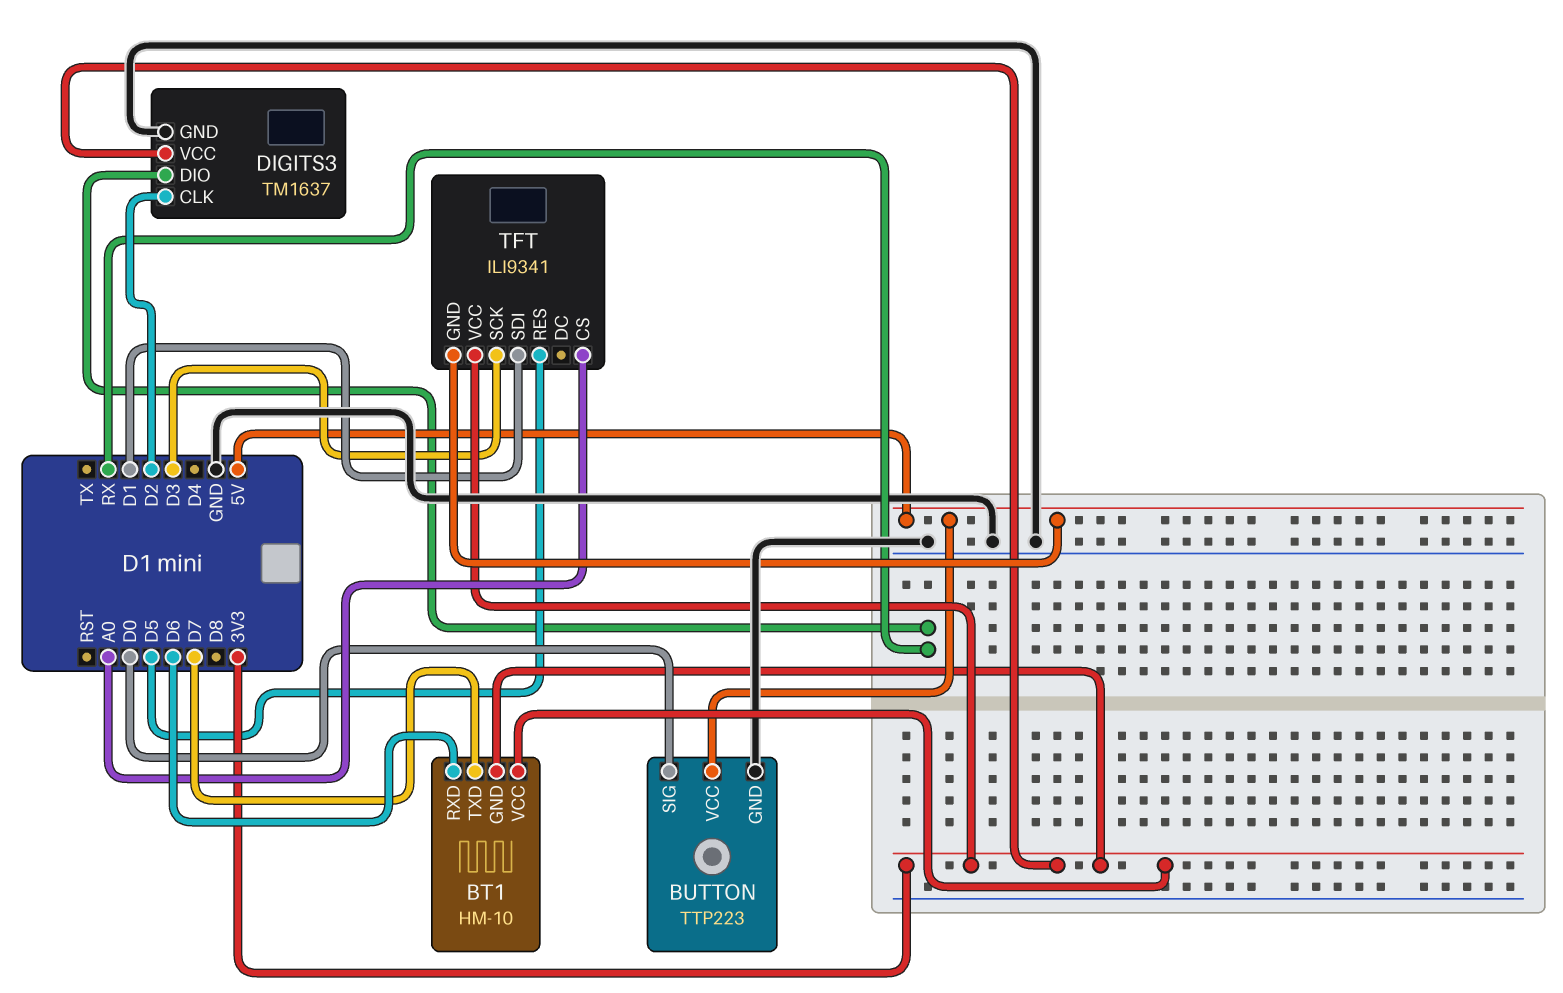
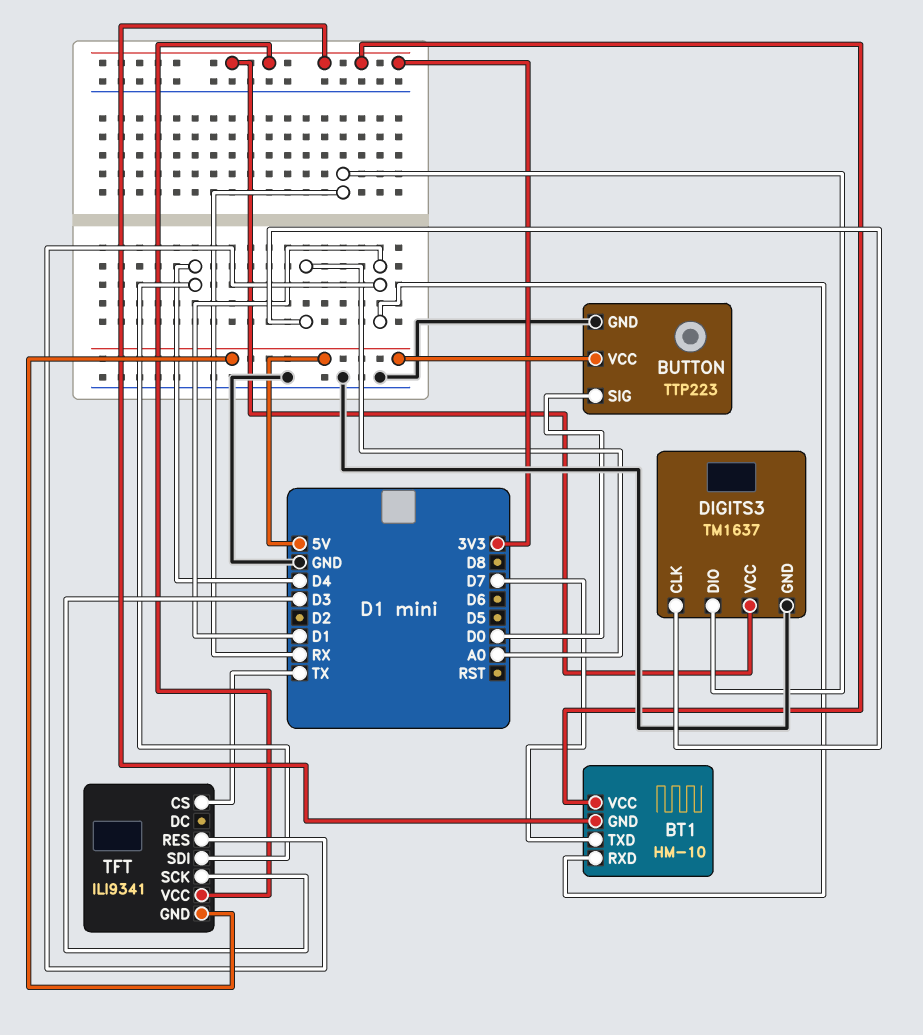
BT1 pin RXD: D6 -> D1
DIGITS3 pin CLK: D2 -> A0
TFT pin CS: A0 -> TX
TFT pin RES: D5 -> D1
TFT pin SDI: D1 -> D4

